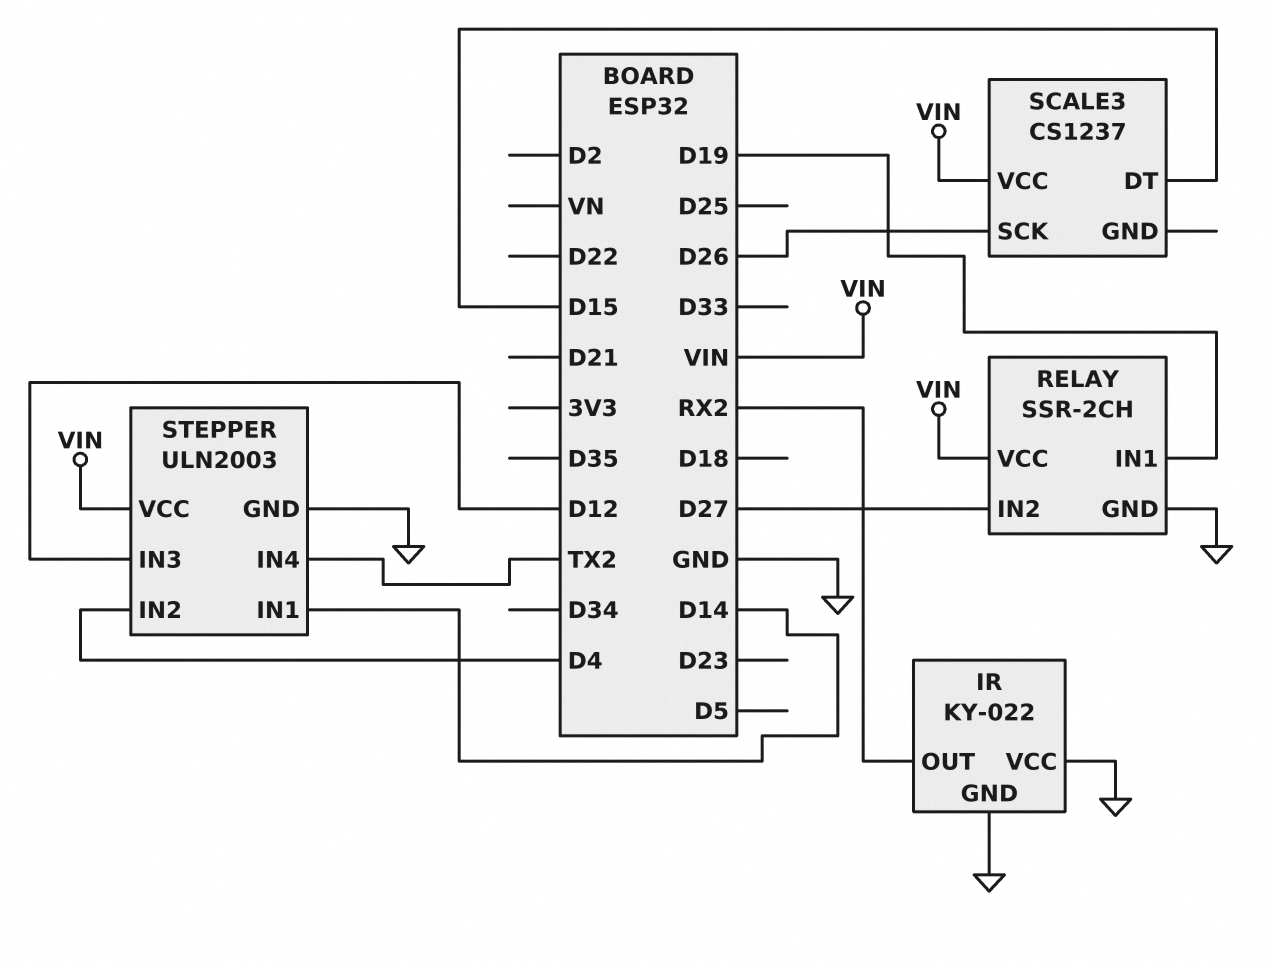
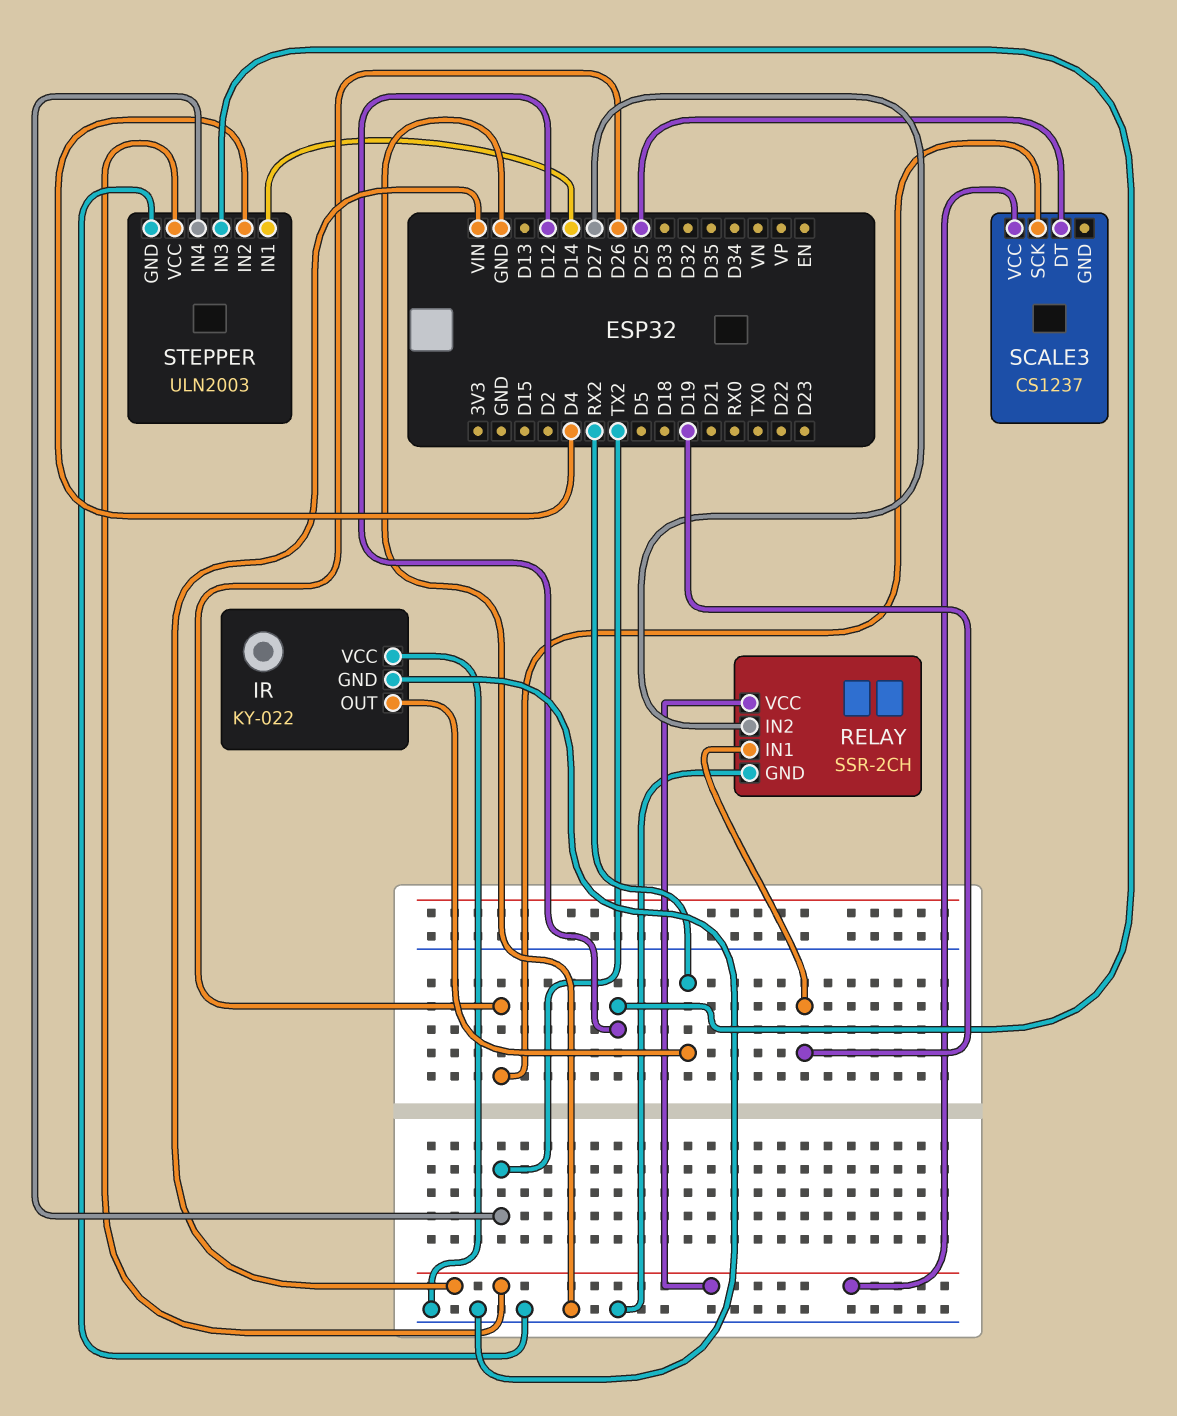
SCALE3 pin DT: D15 -> D25

